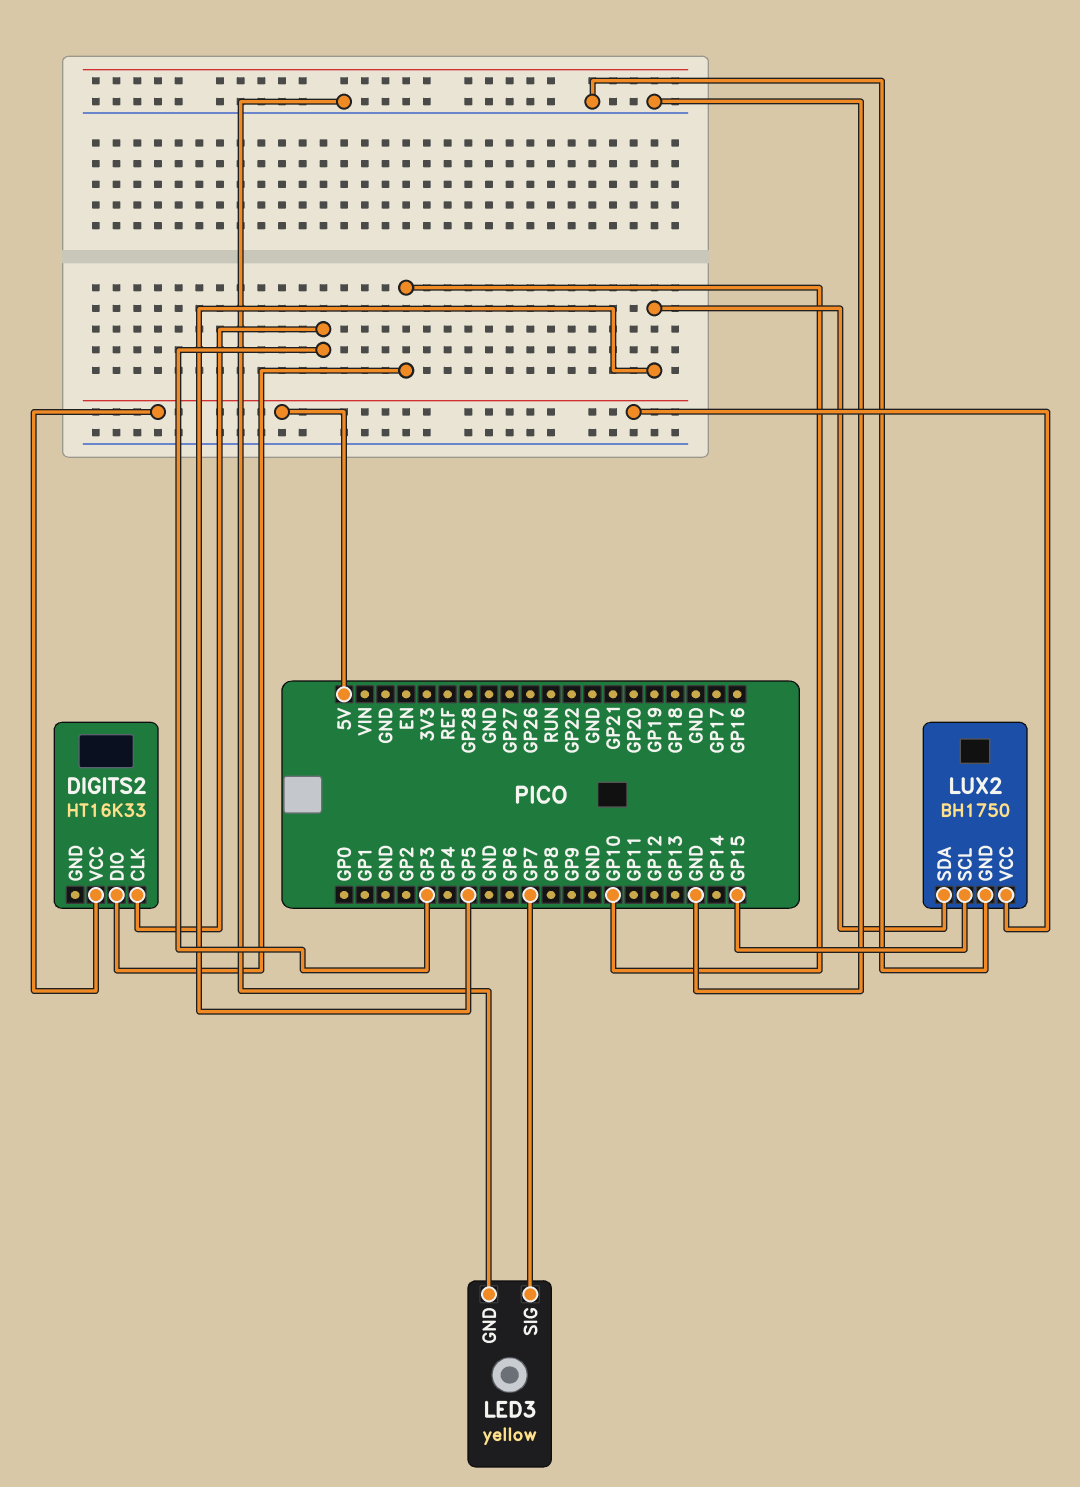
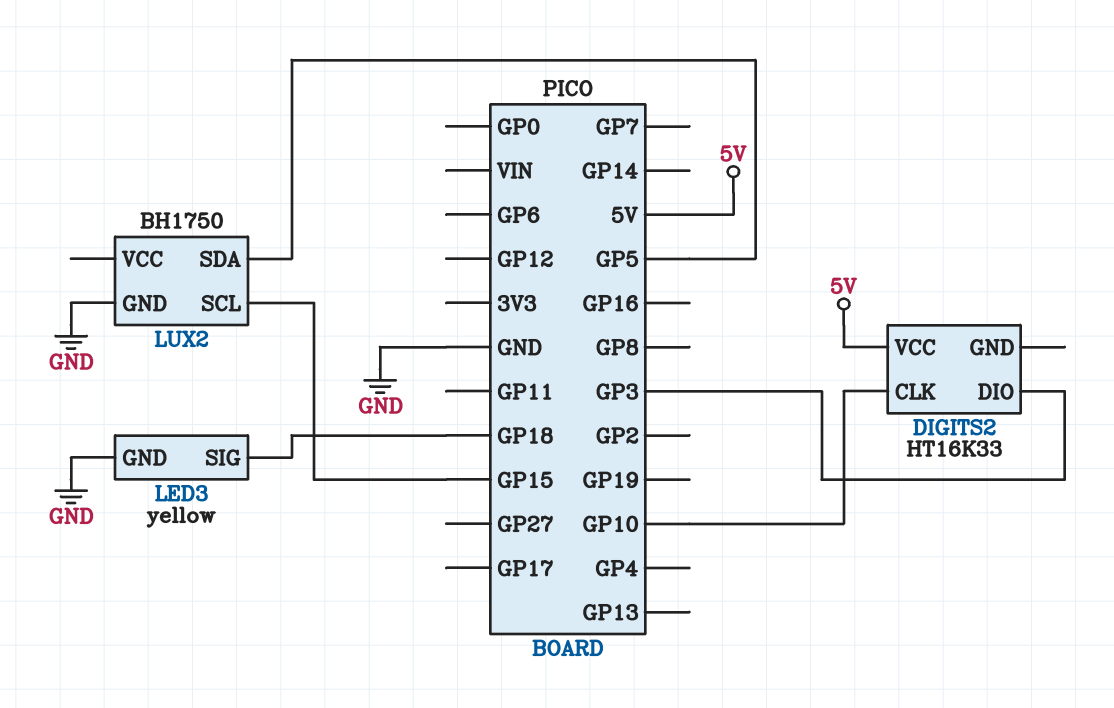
DIGITS2 pin CLK: GP3 -> GP10
DIGITS2 pin DIO: GP10 -> GP3
LED3 pin SIG: GP7 -> GP18
LUX2 pin VCC: 5V -> none

